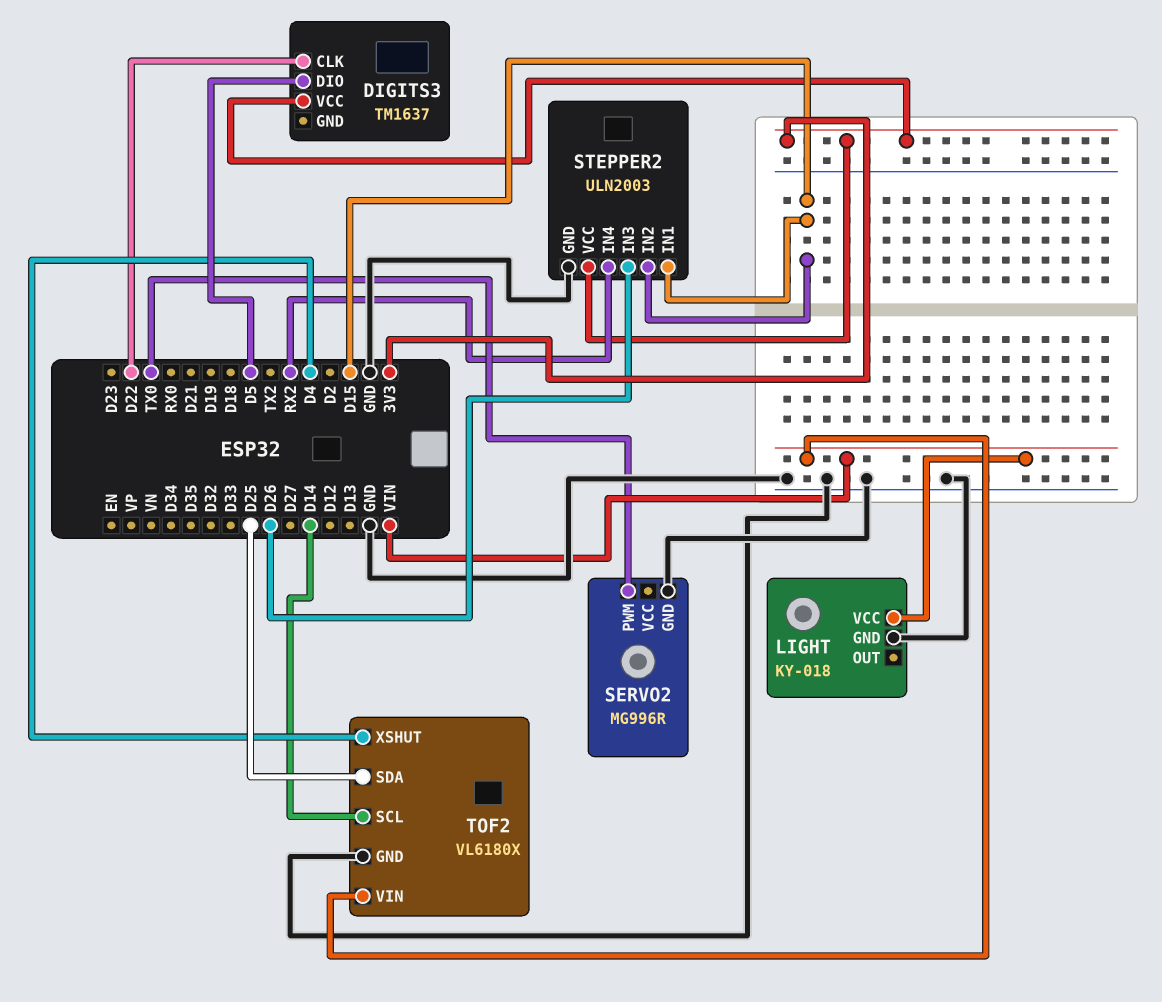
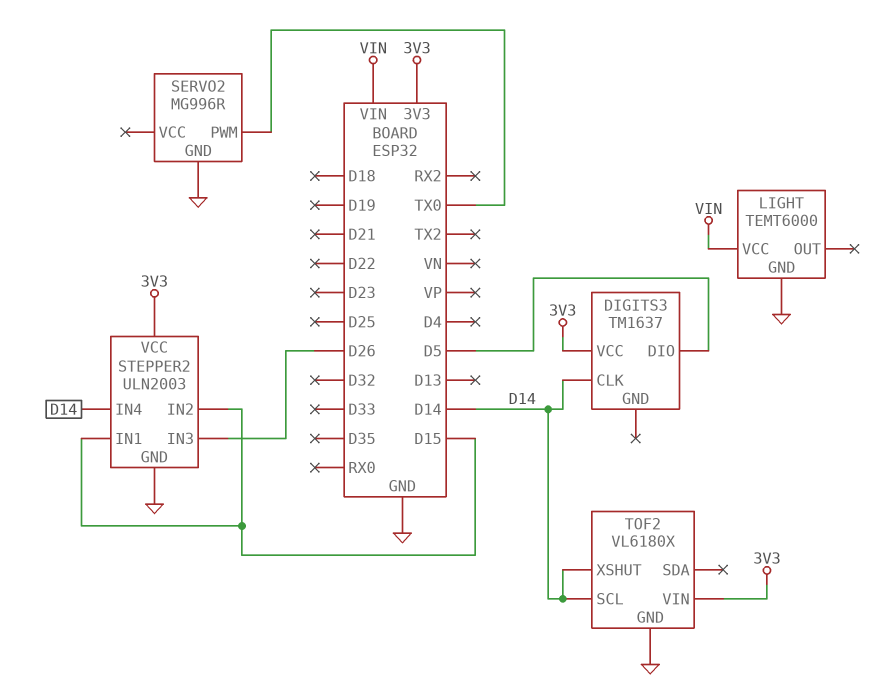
DIGITS3 pin CLK: D22 -> D14
LIGHT: KY-018 -> TEMT6000
STEPPER2 pin IN4: RX2 -> D14
TOF2 pin SDA: D25 -> none
TOF2 pin VIN: VIN -> 3V3
TOF2 pin XSHUT: D4 -> D14

